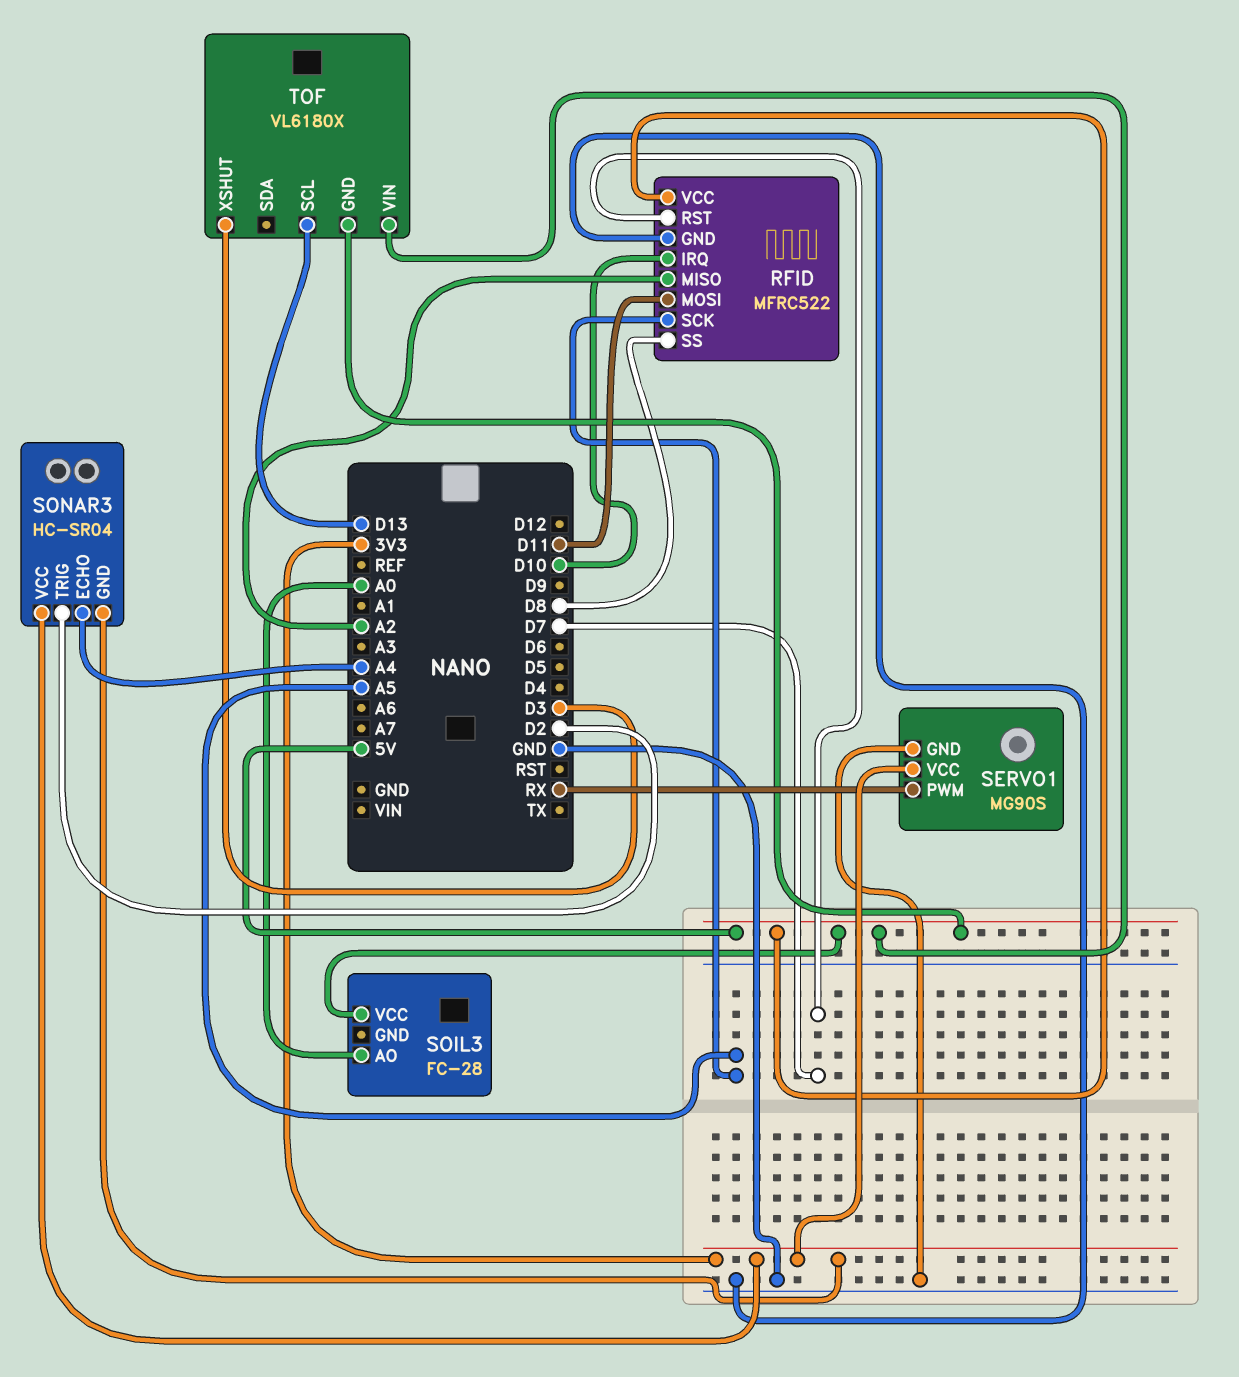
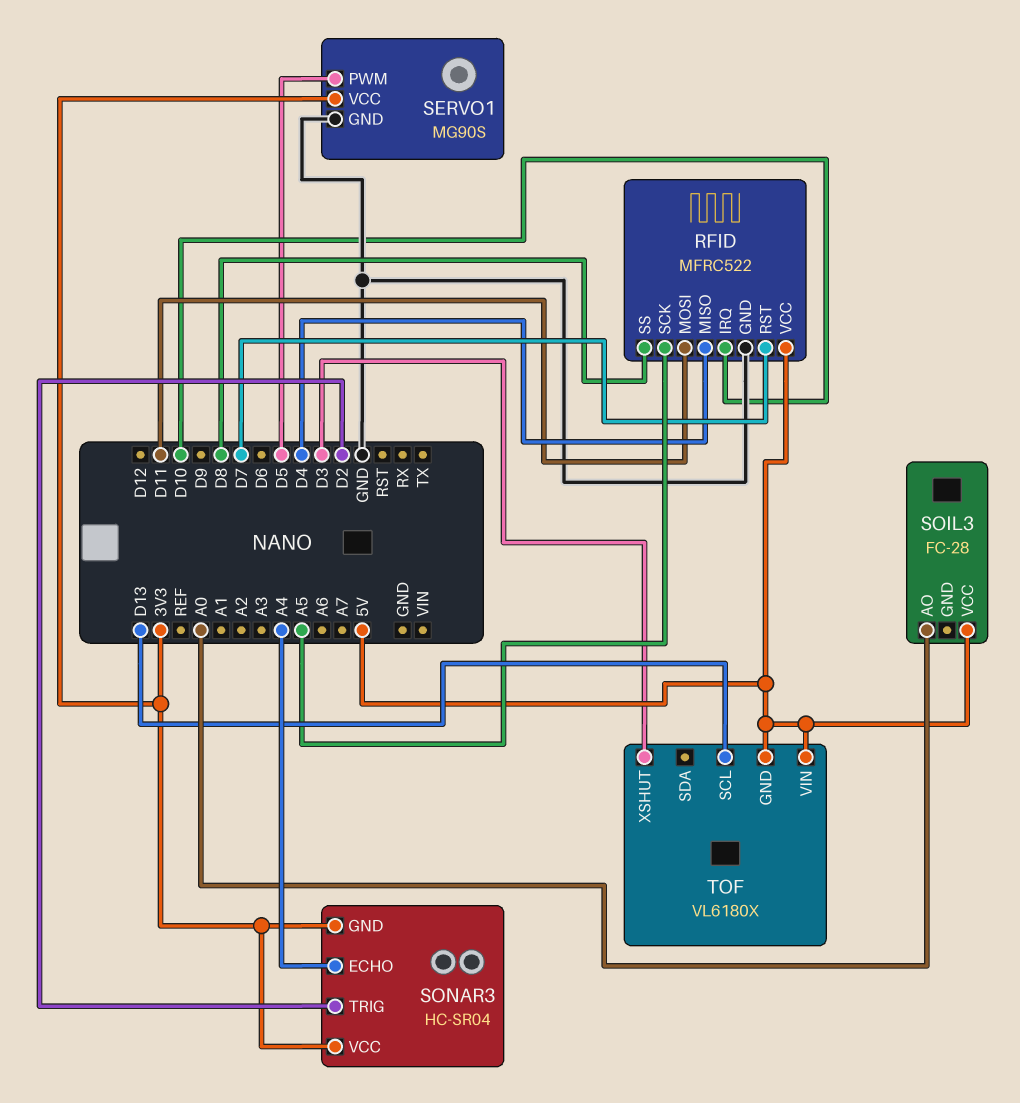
RFID pin MISO: A2 -> D4
SERVO1 pin PWM: RX -> D5

